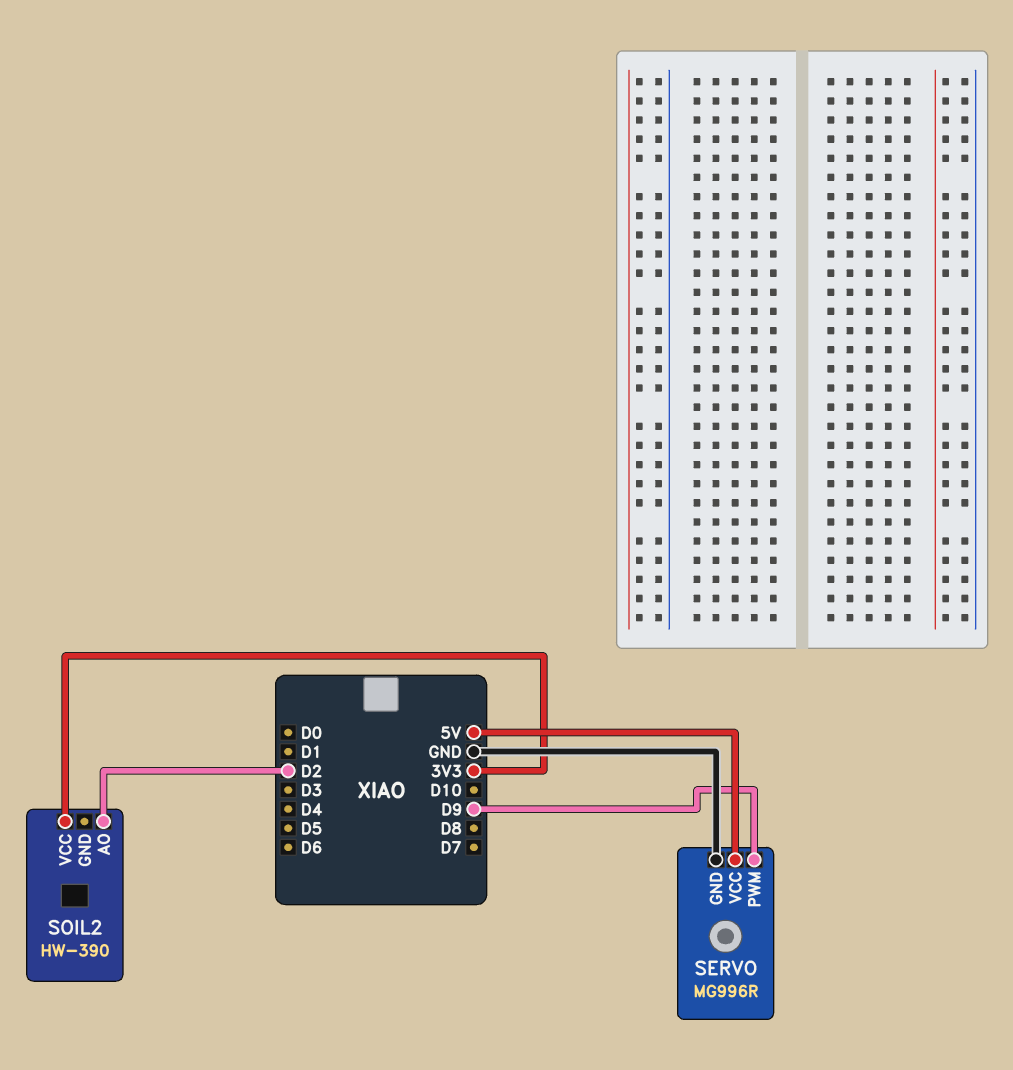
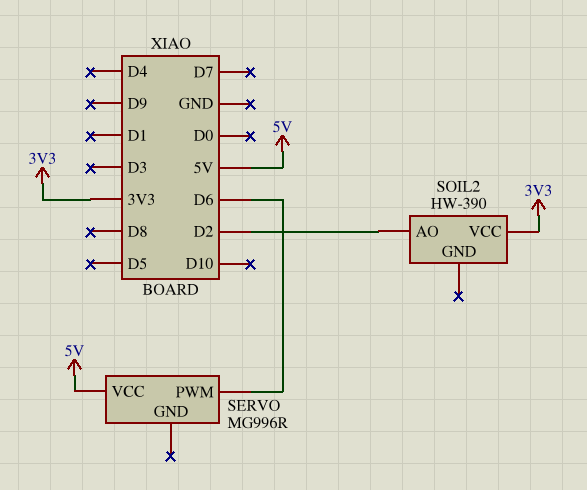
SERVO pin GND: GND -> none
SERVO pin PWM: D9 -> D6

